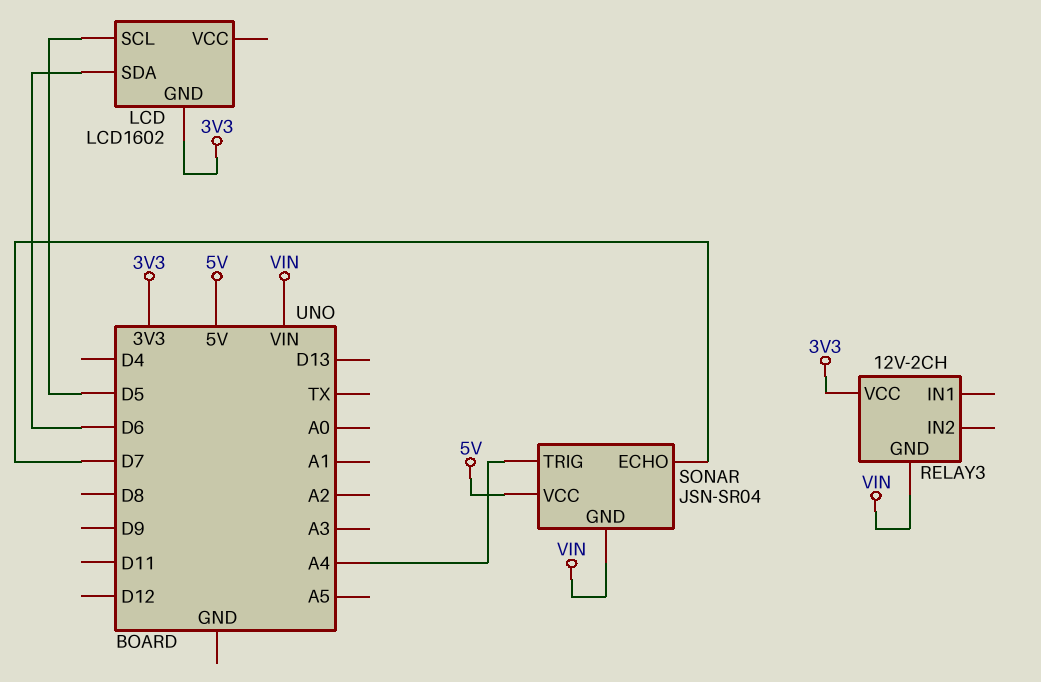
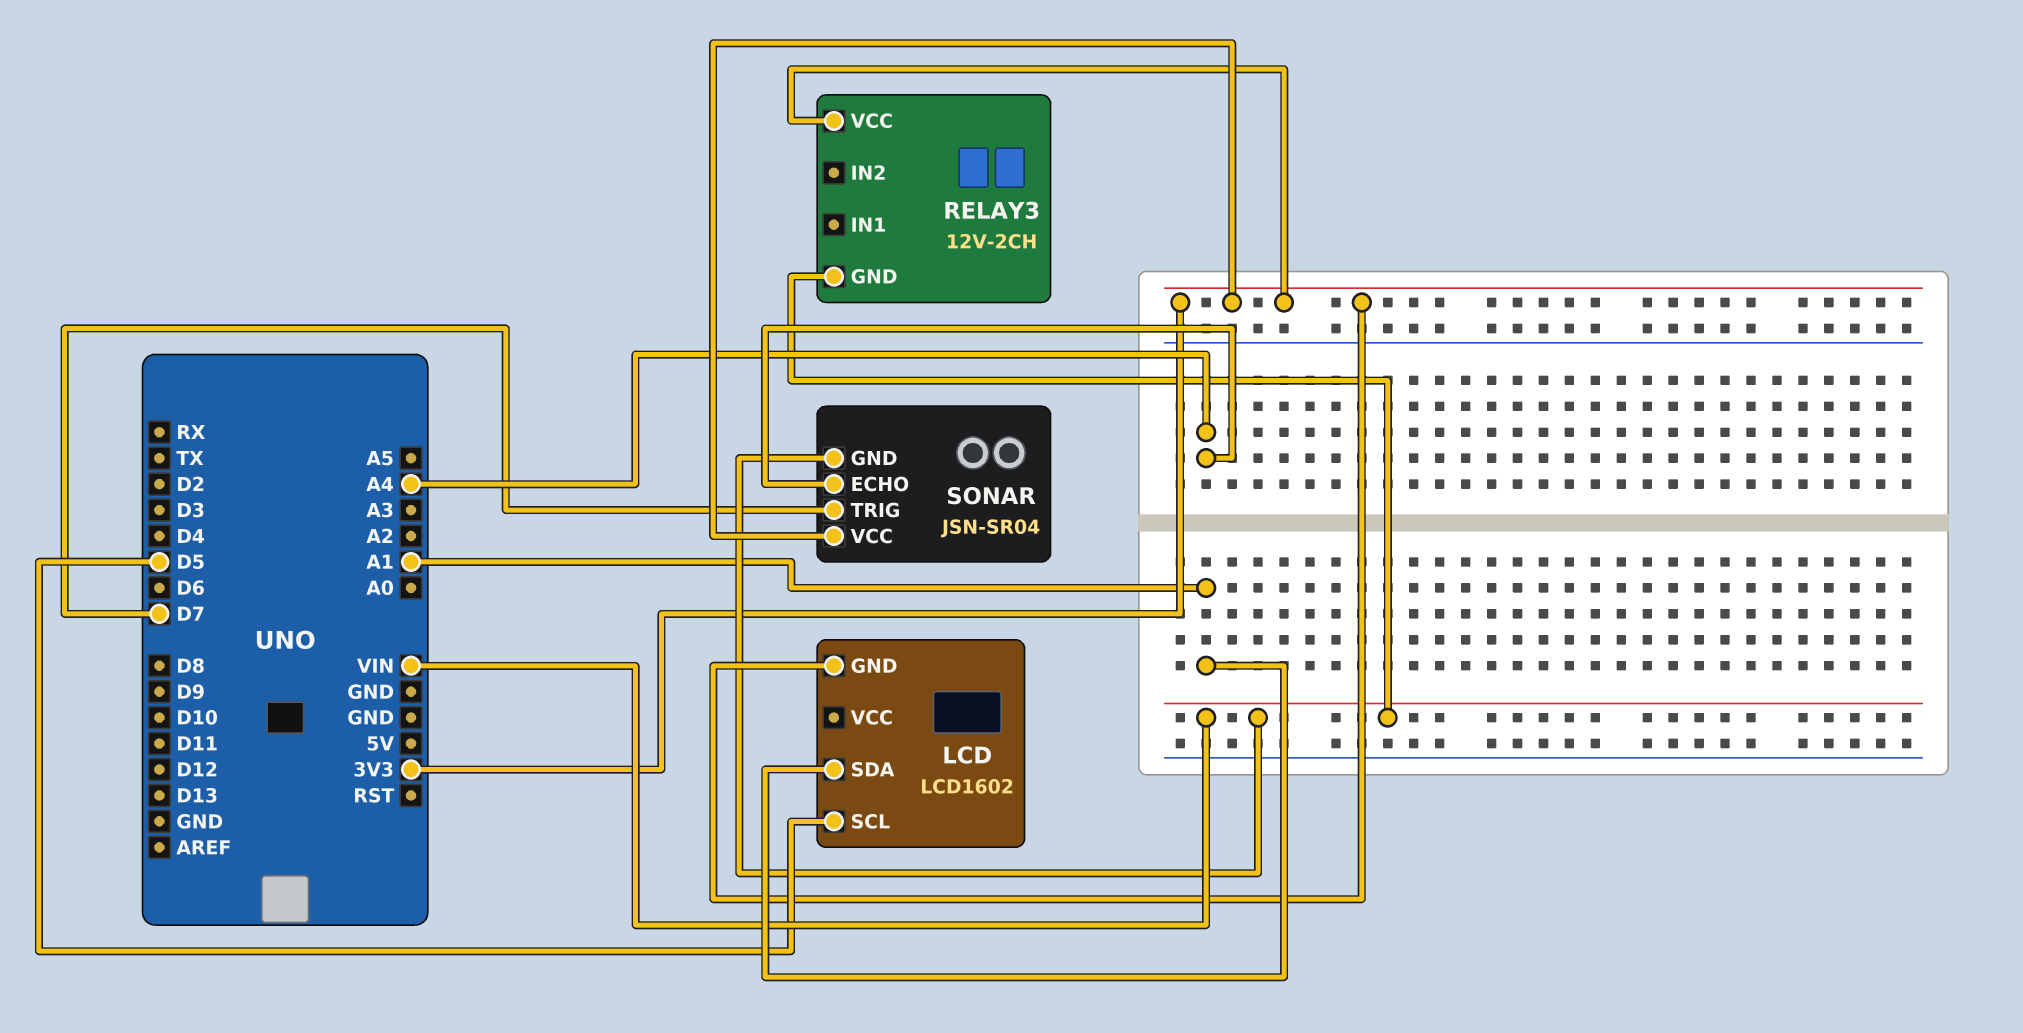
LCD pin SDA: D6 -> A1
SONAR pin ECHO: D7 -> A4
SONAR pin TRIG: A4 -> D7
SONAR pin VCC: 5V -> 3V3

